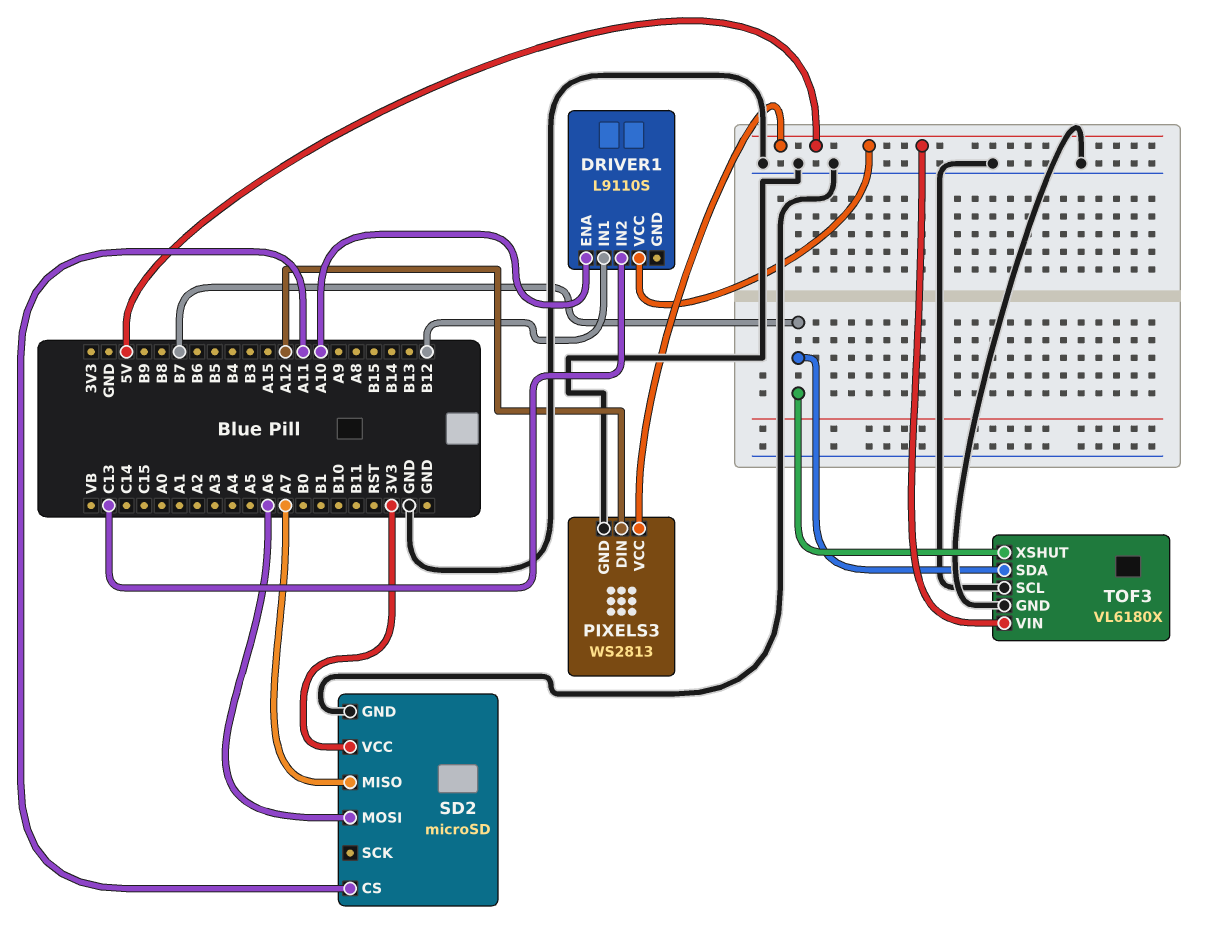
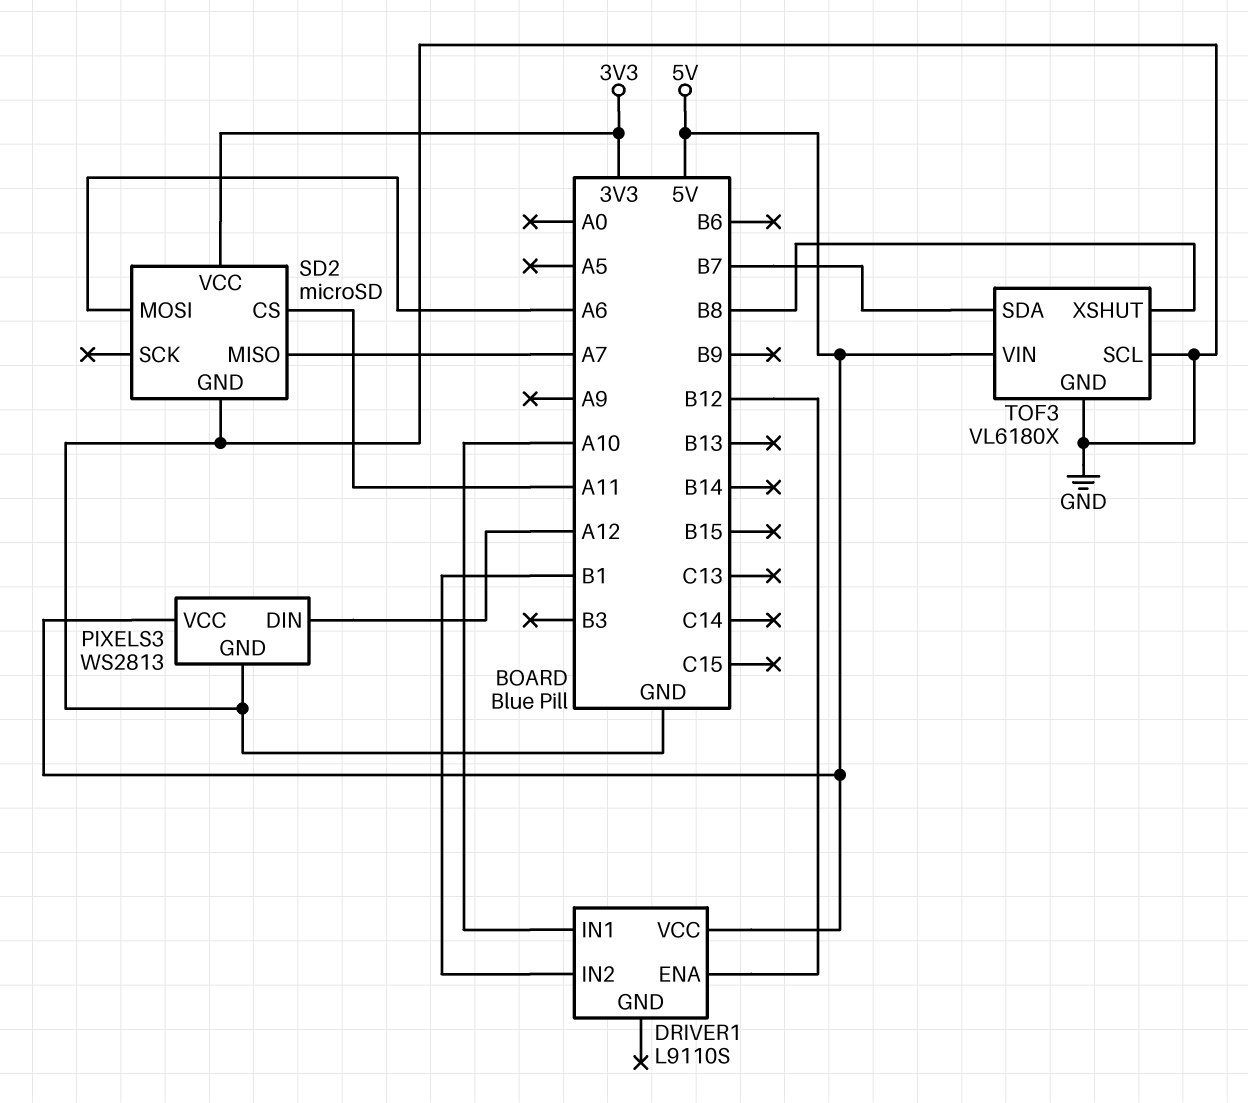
DRIVER1 pin ENA: A10 -> B12
DRIVER1 pin IN1: B12 -> A10
DRIVER1 pin IN2: C13 -> B1
TOF3 pin XSHUT: B7 -> B8

